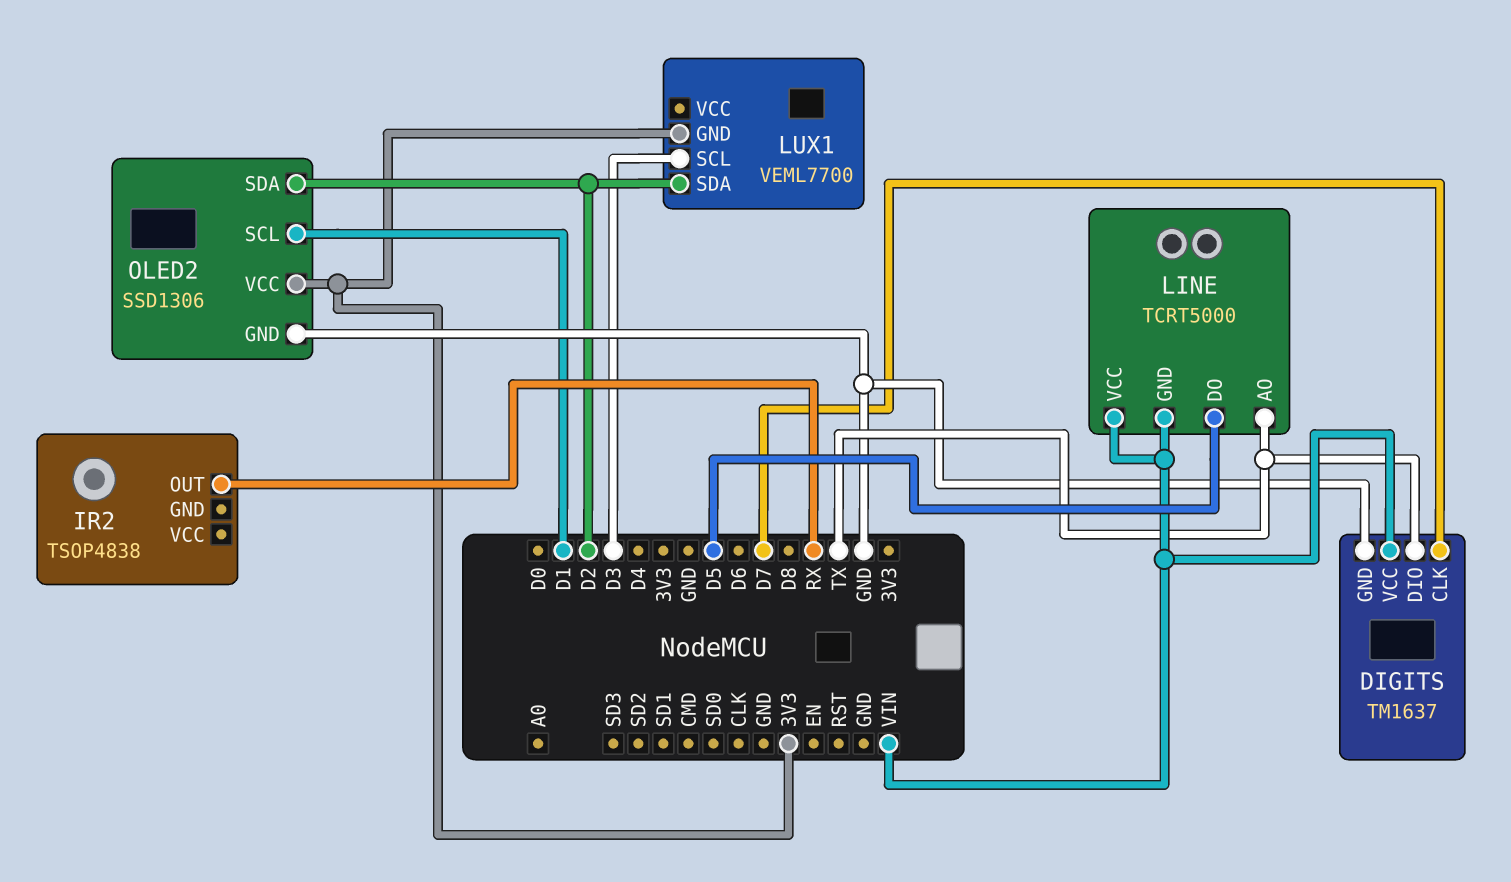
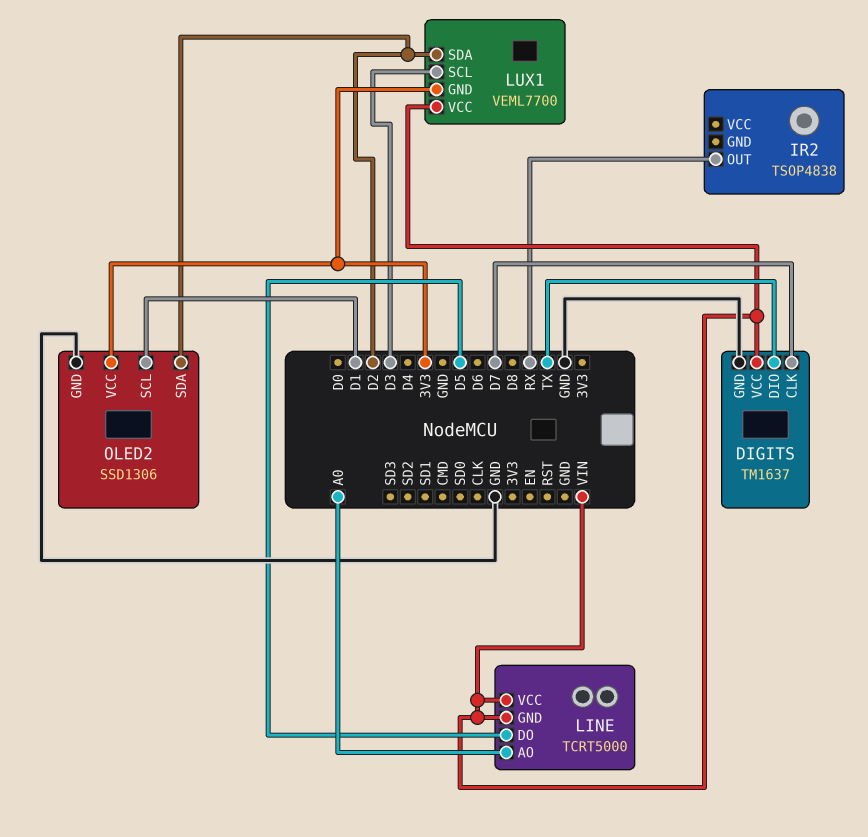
LINE pin AO: TX -> A0
LUX1 pin VCC: none -> VIN

